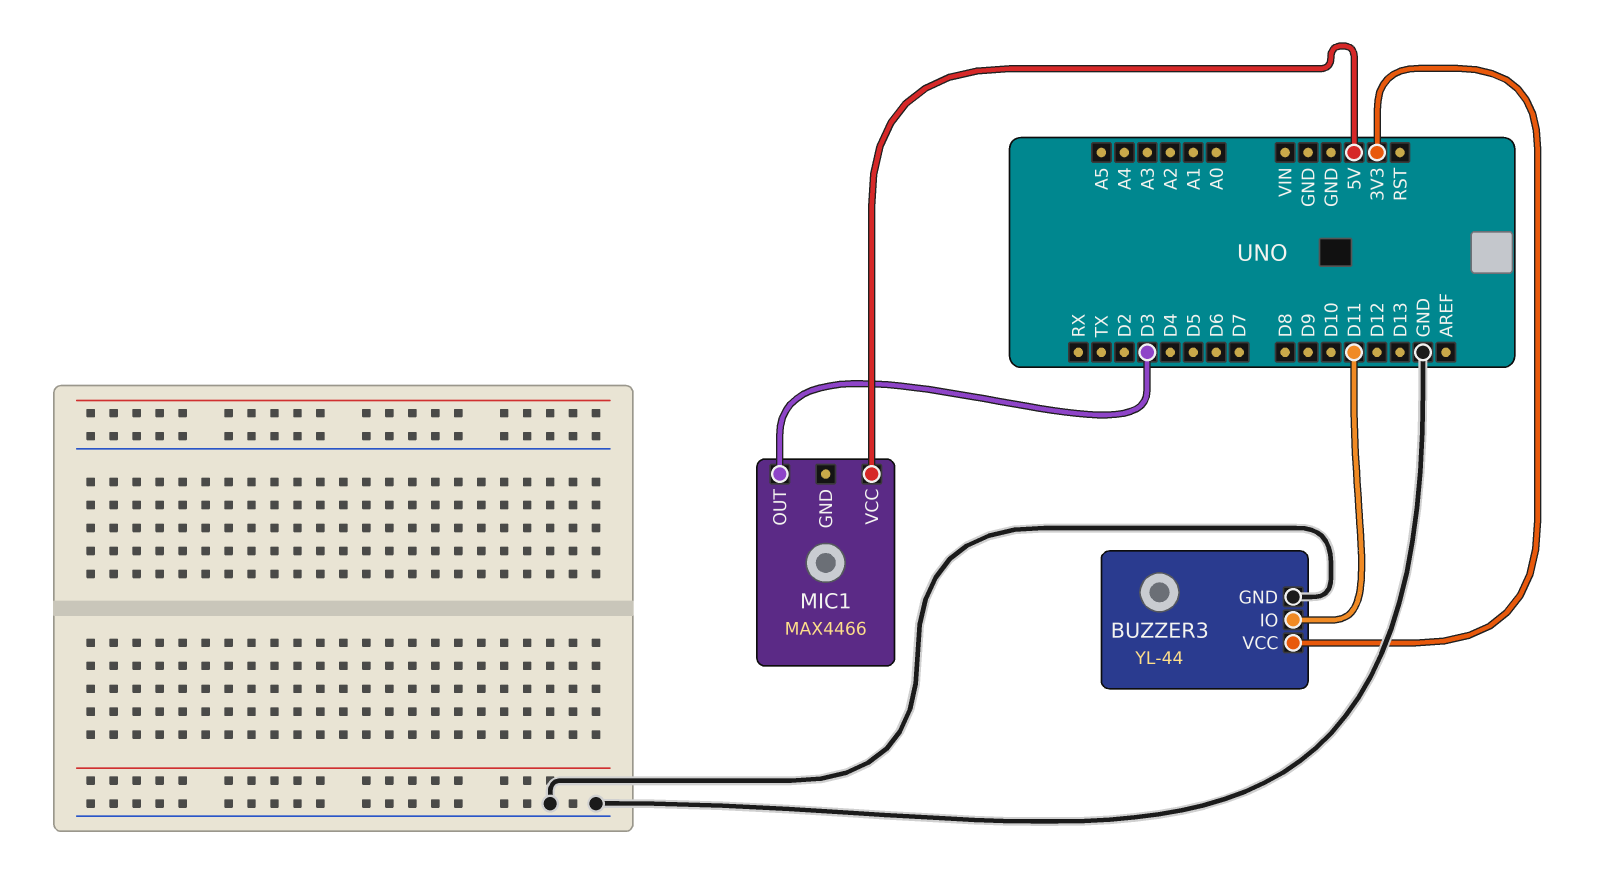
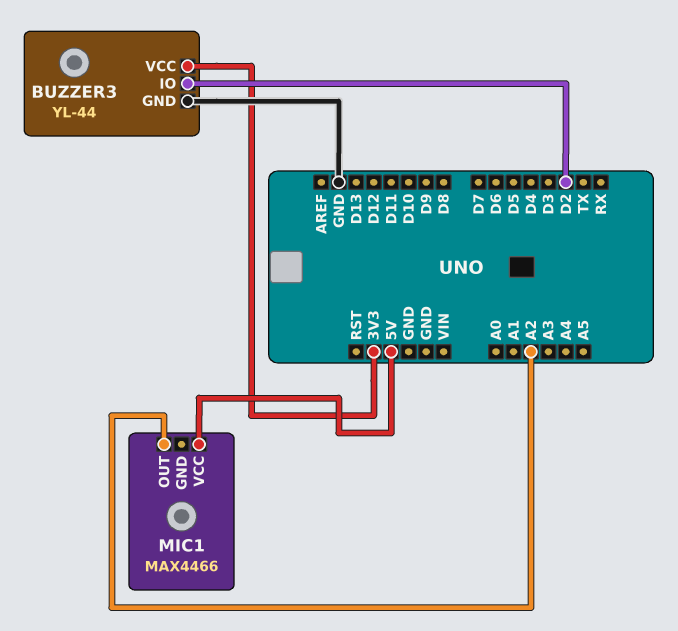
BUZZER3 pin IO: D11 -> D2
MIC1 pin OUT: D3 -> A2

